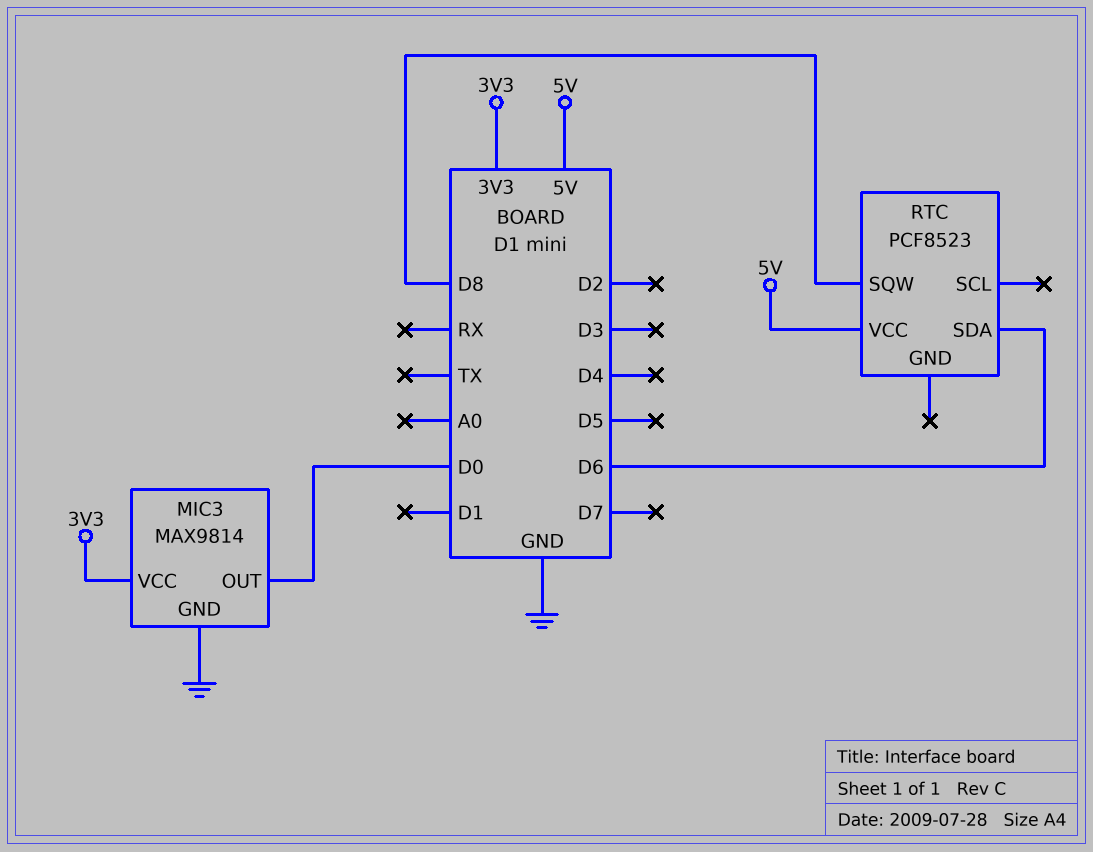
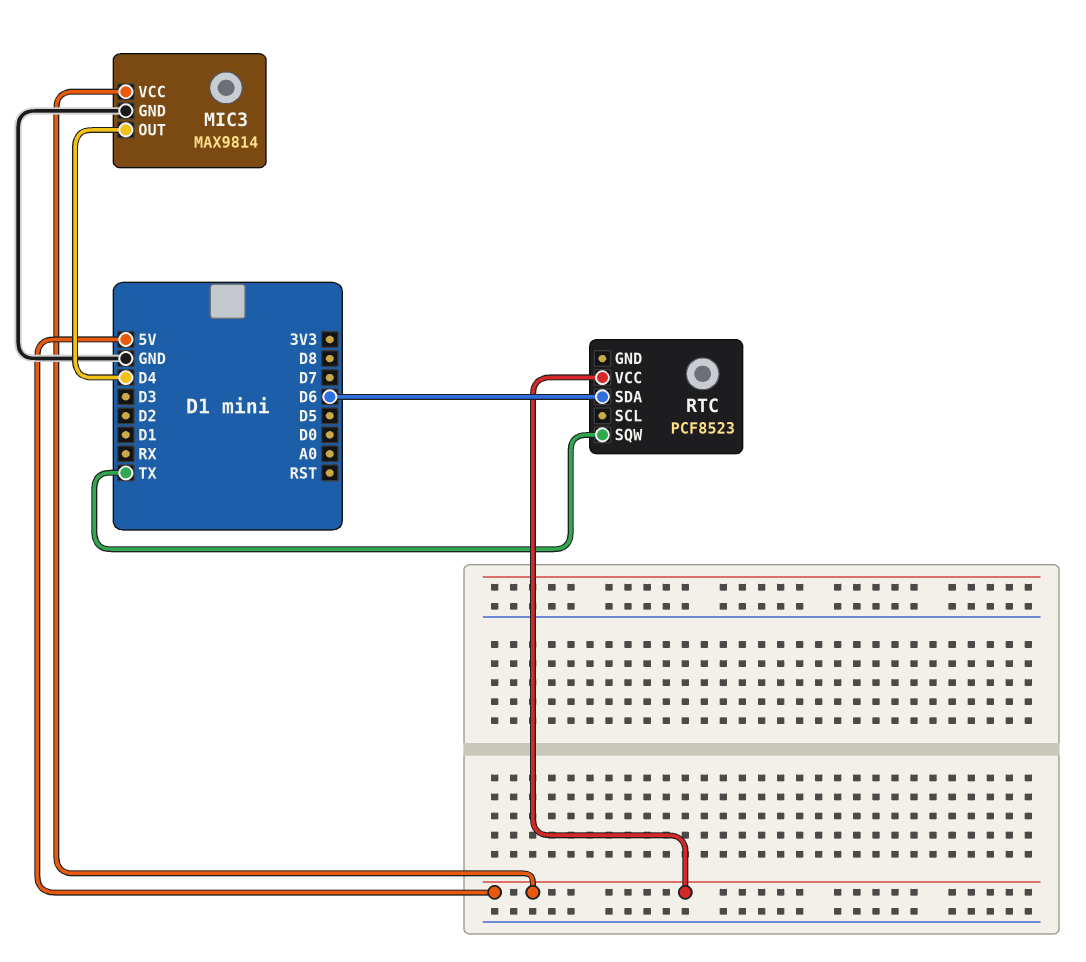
MIC3 pin OUT: D0 -> D4
MIC3 pin VCC: 3V3 -> 5V
RTC pin SQW: D8 -> TX

